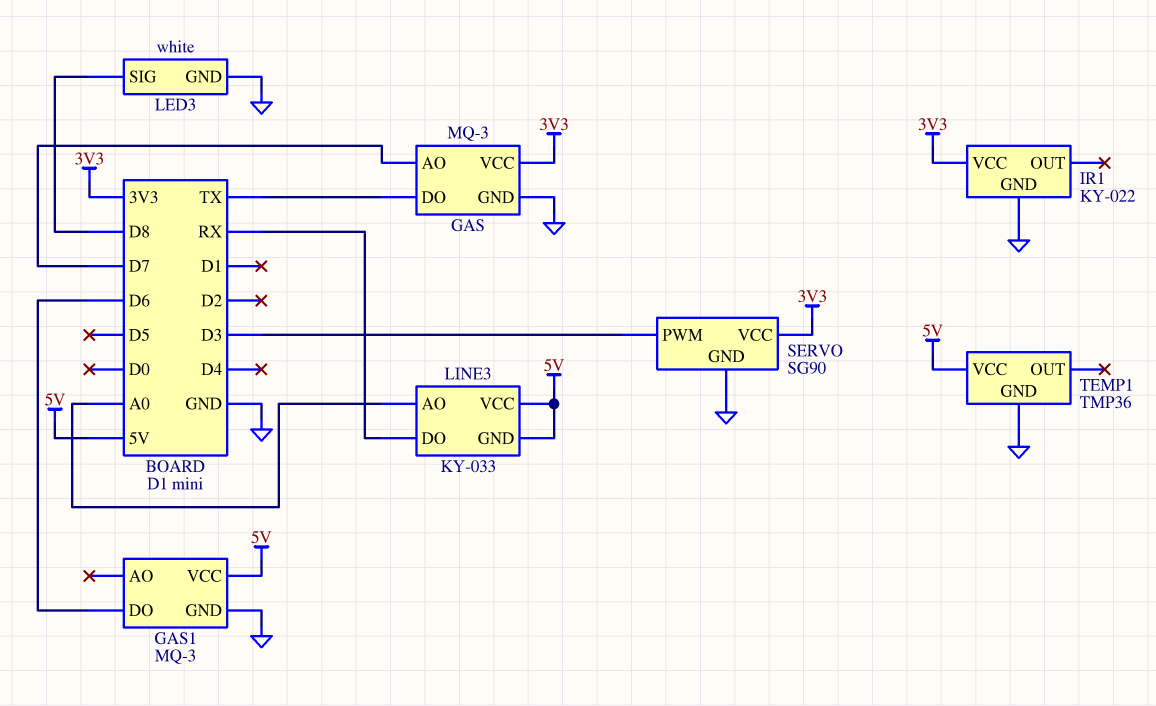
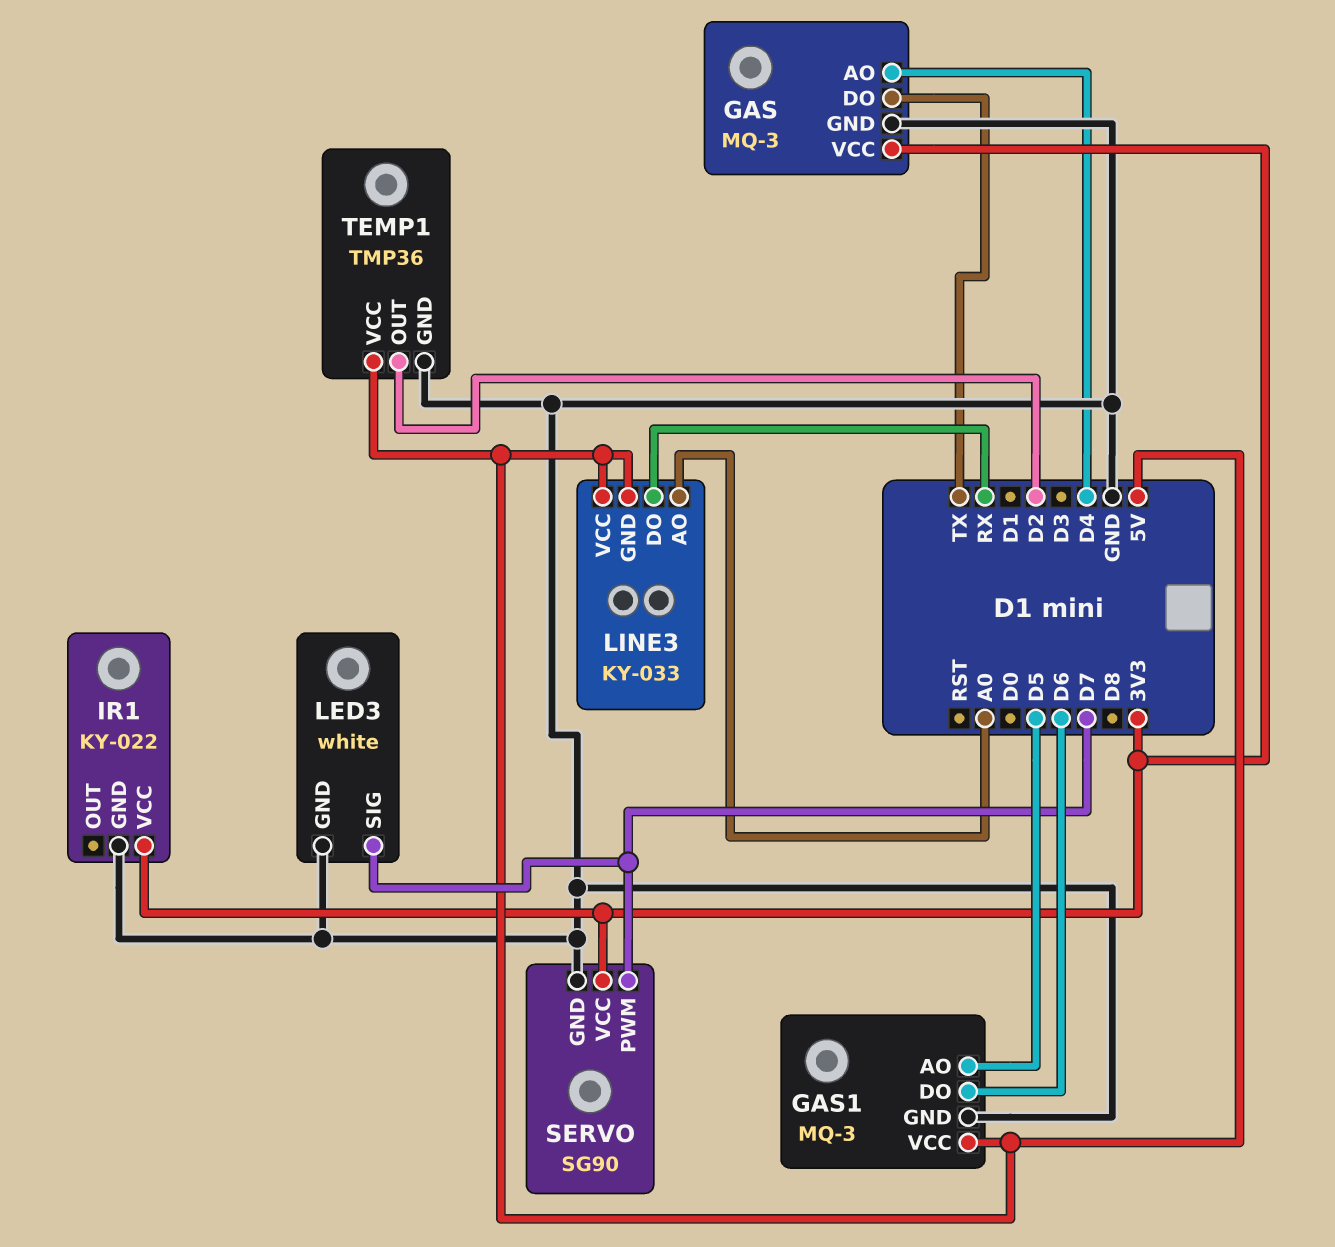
GAS pin AO: D7 -> D4
GAS1 pin AO: none -> D5
LED3 pin SIG: D8 -> D7
SERVO pin PWM: D3 -> D7
TEMP1 pin OUT: none -> D2

